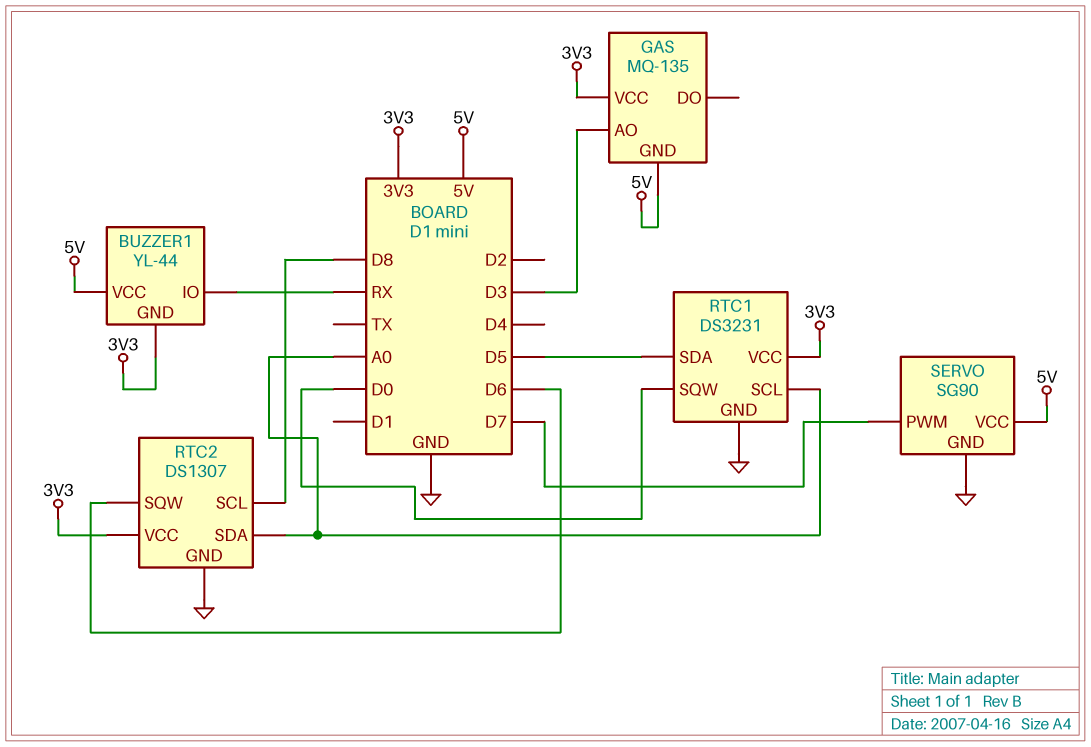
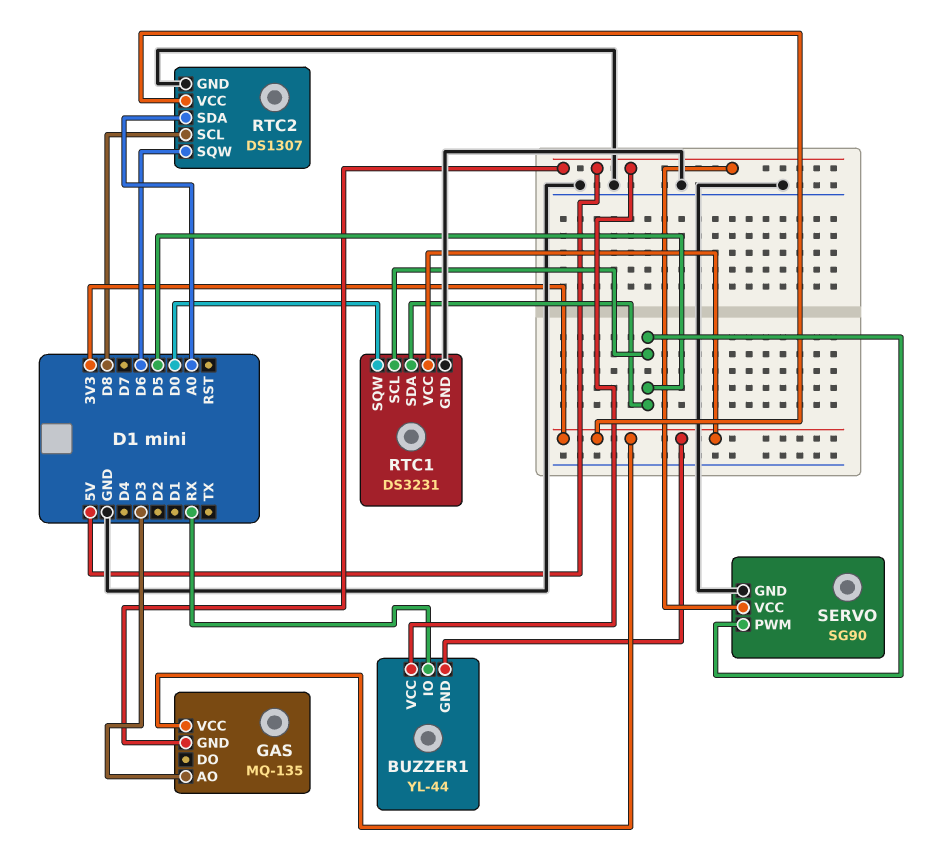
RTC1 pin SCL: A0 -> D5
SERVO pin PWM: D7 -> D5

